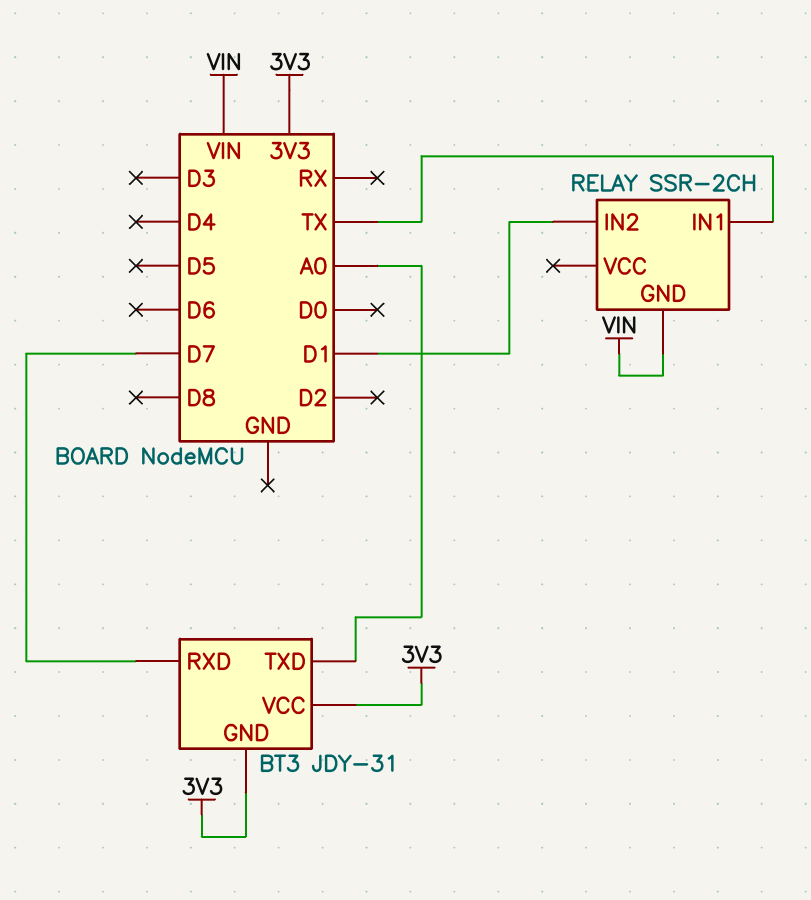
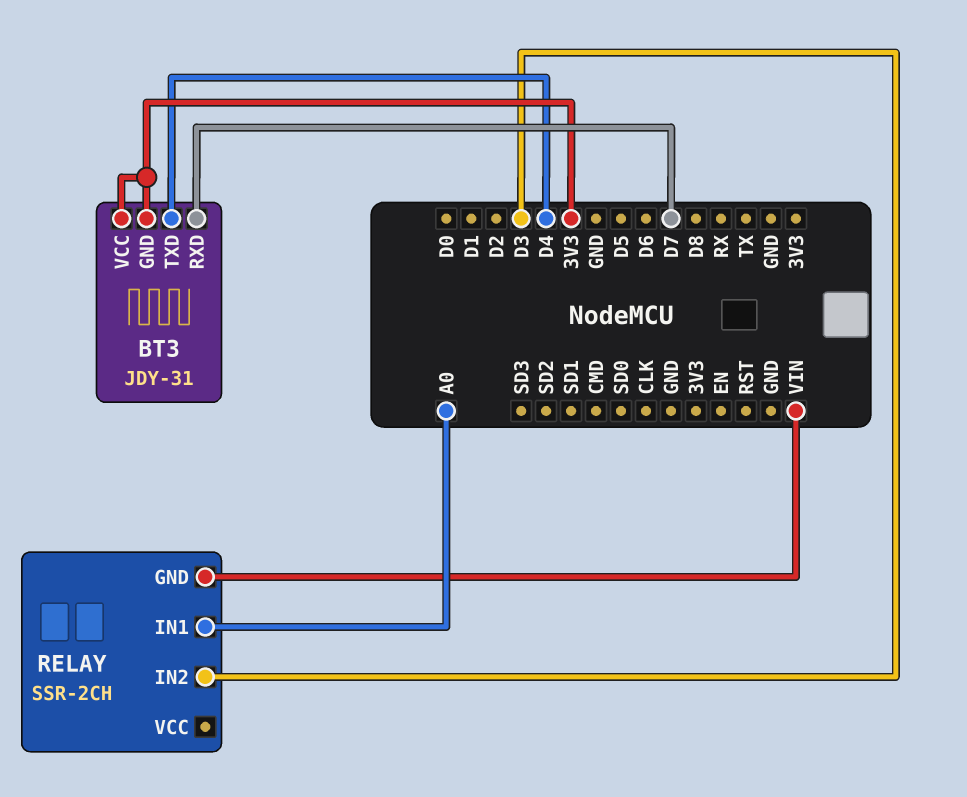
BT3 pin TXD: A0 -> D4
RELAY pin IN1: TX -> A0
RELAY pin IN2: D1 -> D3

